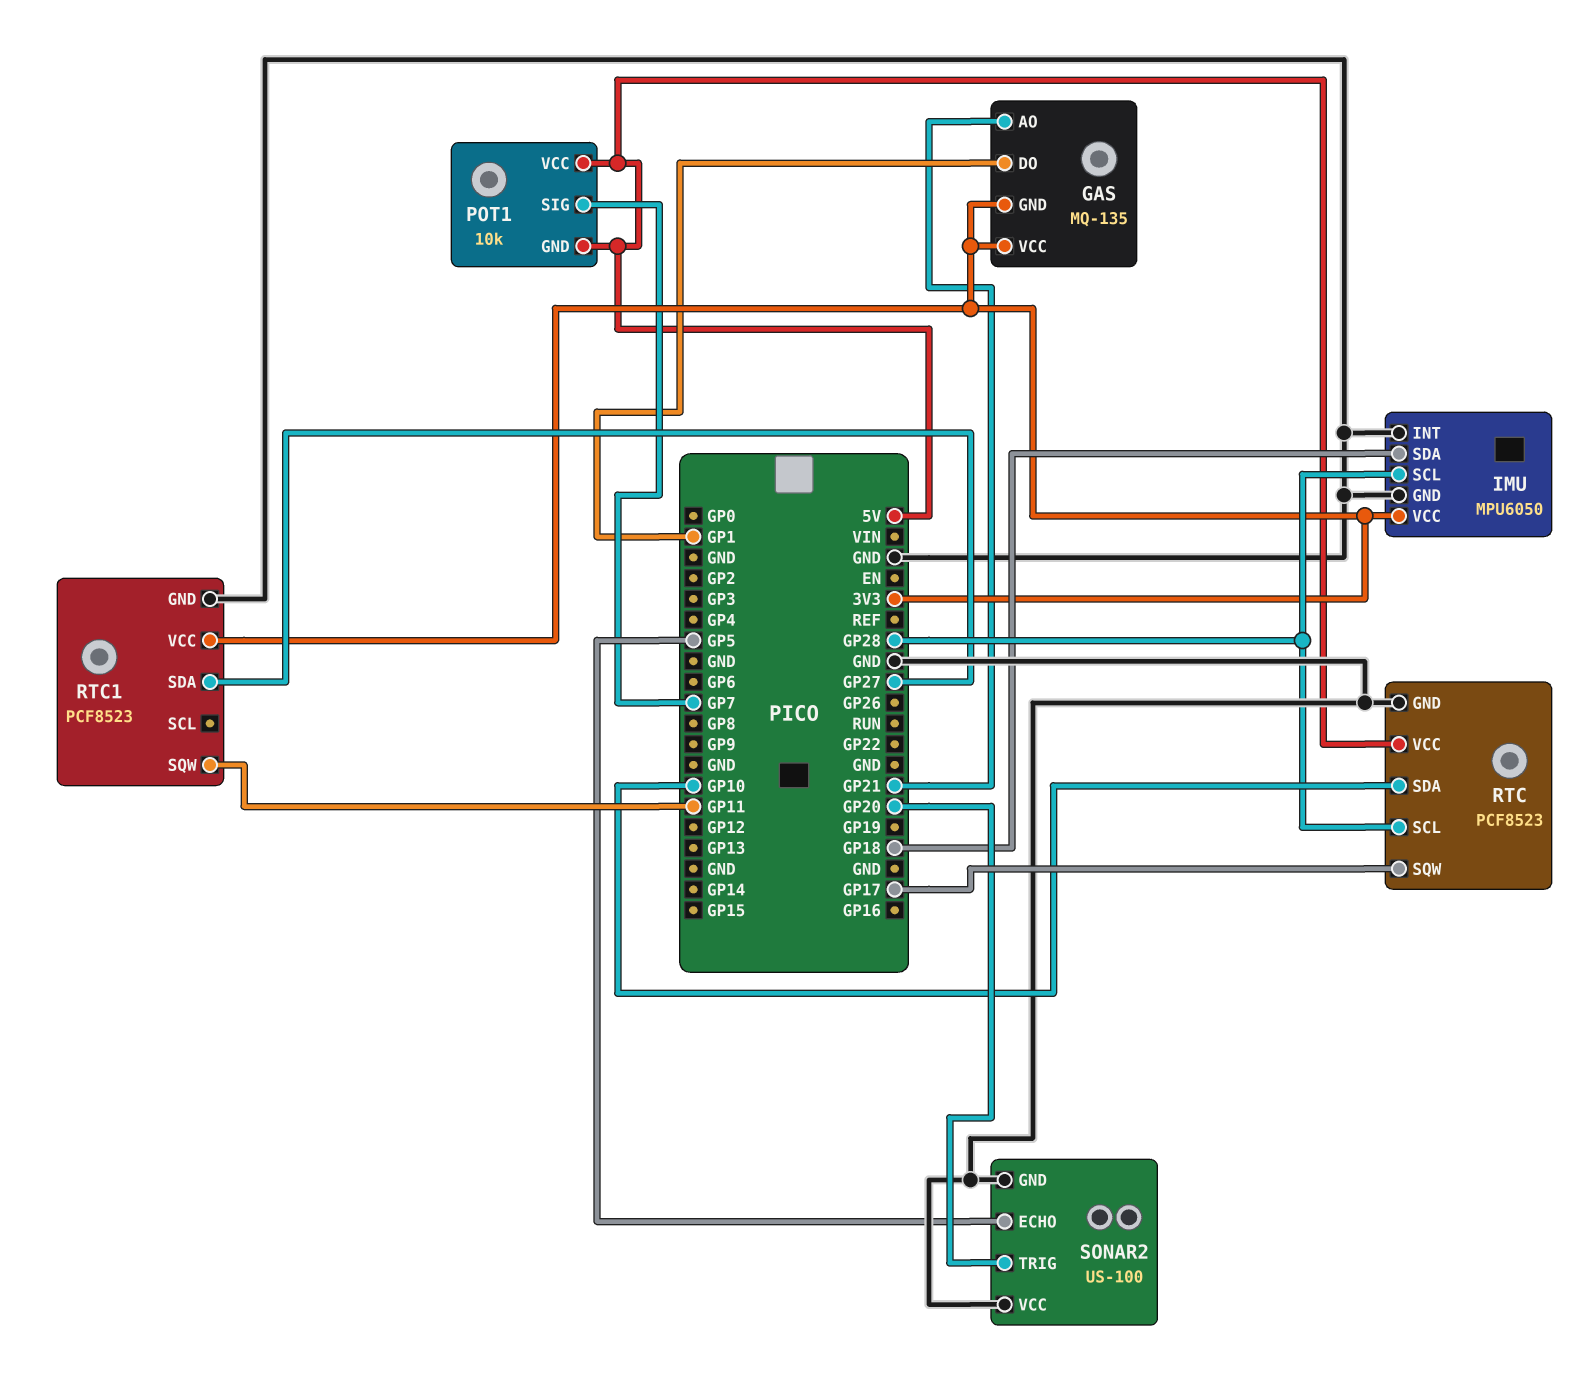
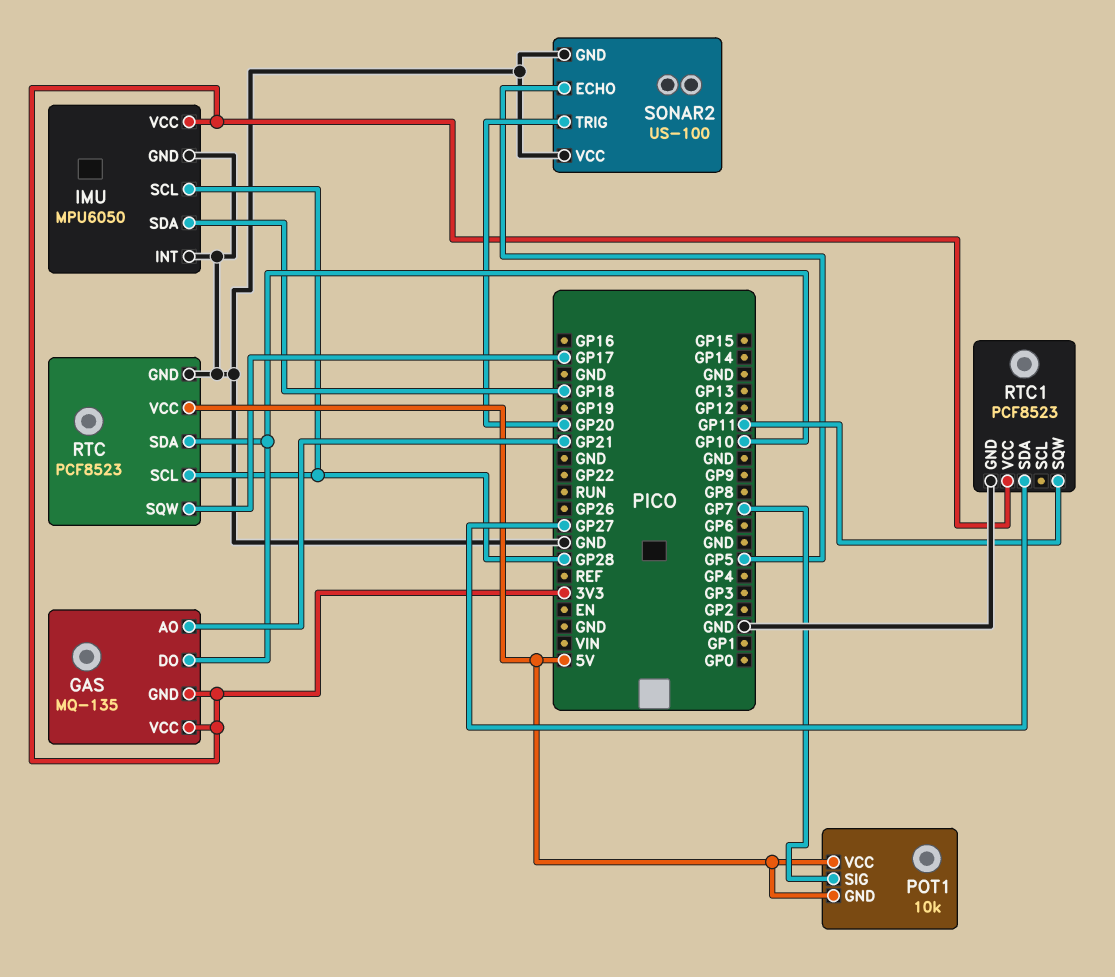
GAS pin DO: GP1 -> GP10

